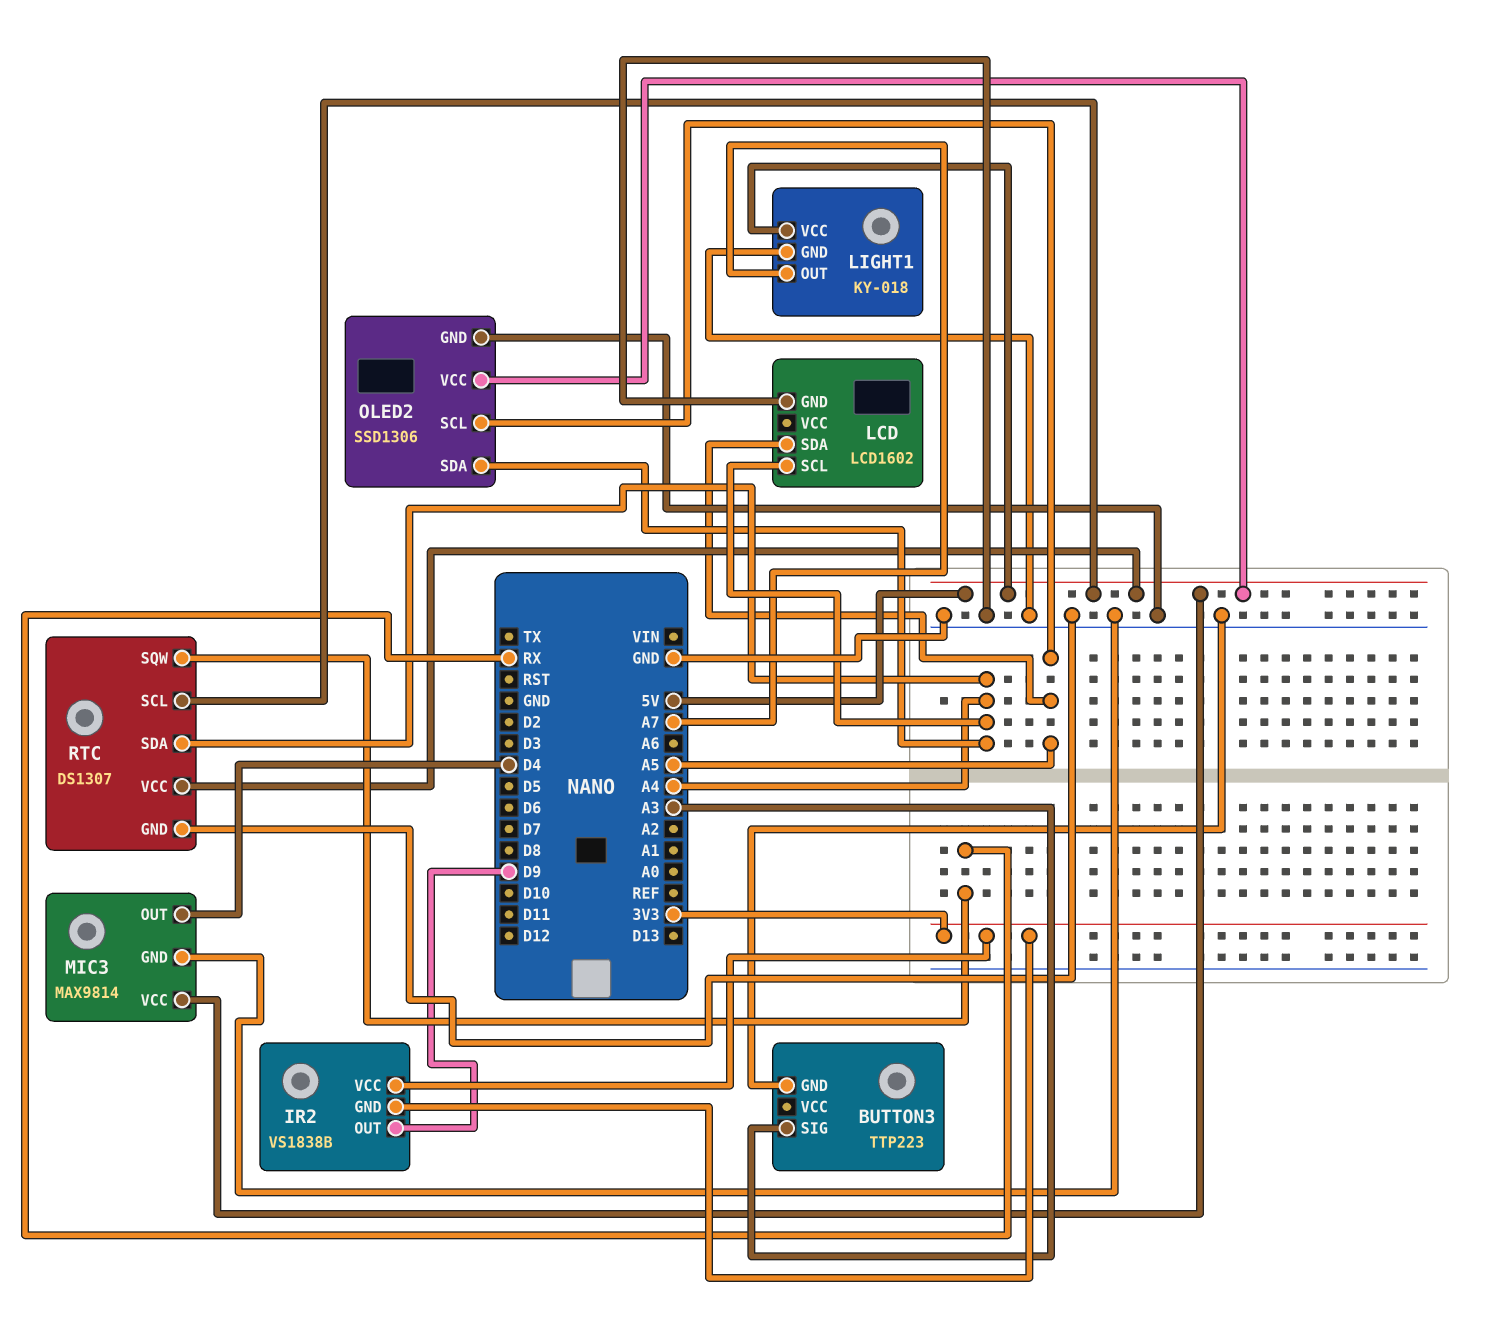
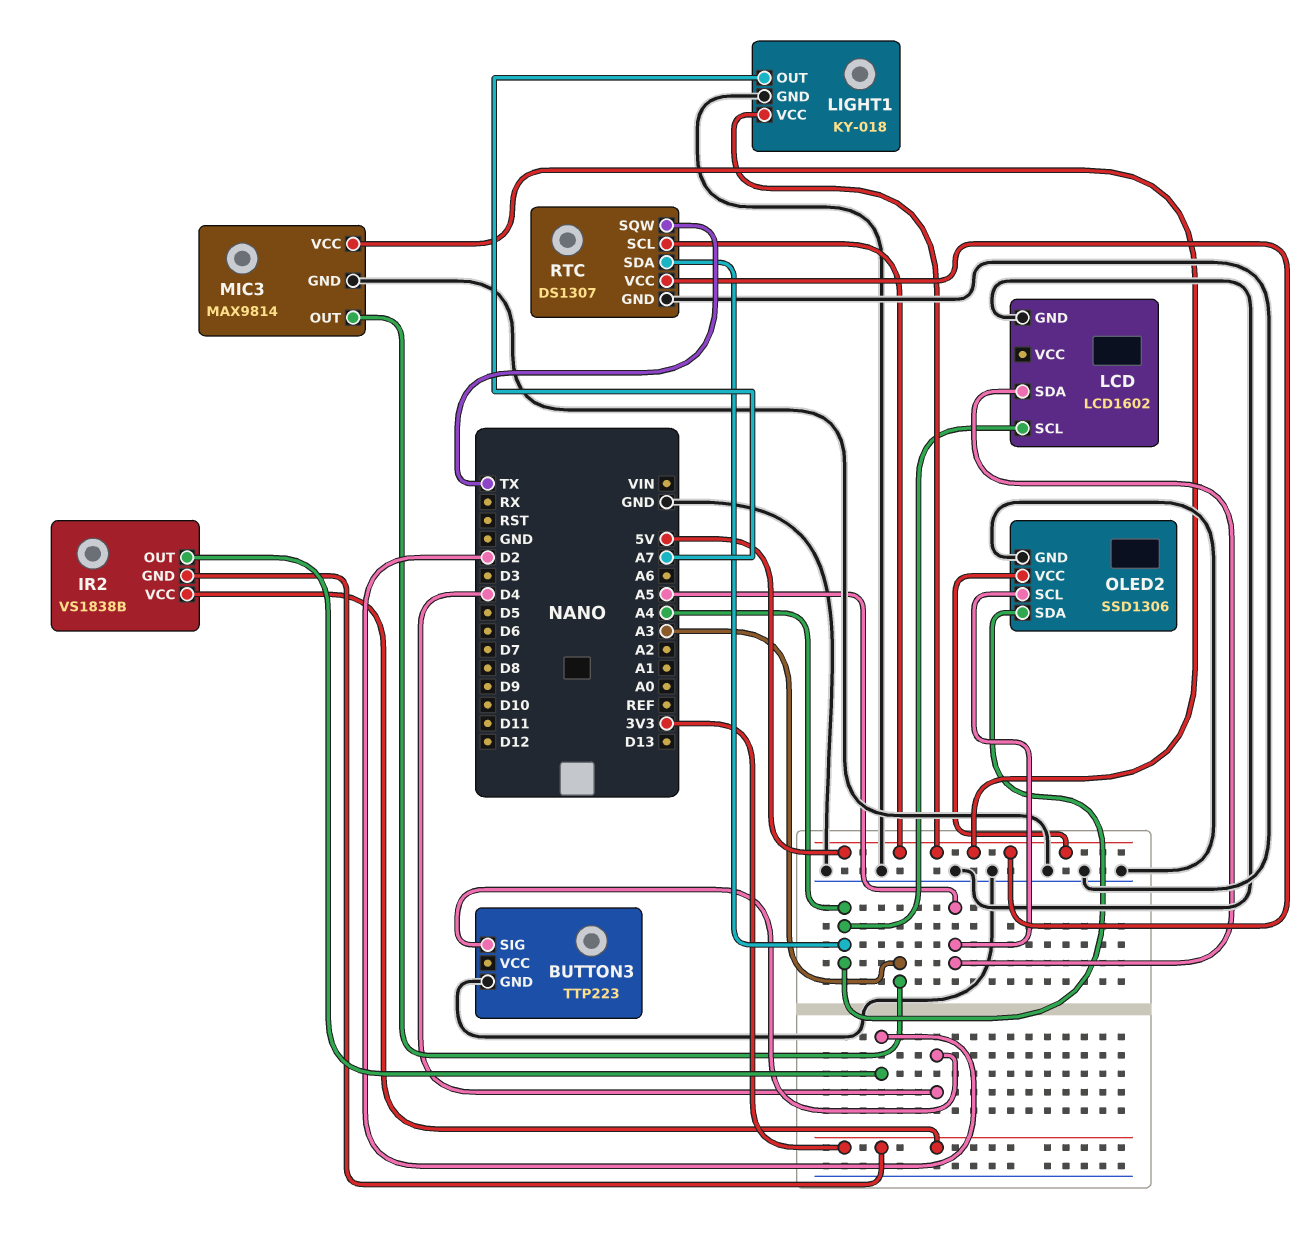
BUTTON3 pin SIG: A3 -> D4
IR2 pin OUT: D9 -> D2
MIC3 pin OUT: D4 -> A3
RTC pin SQW: RX -> TX

